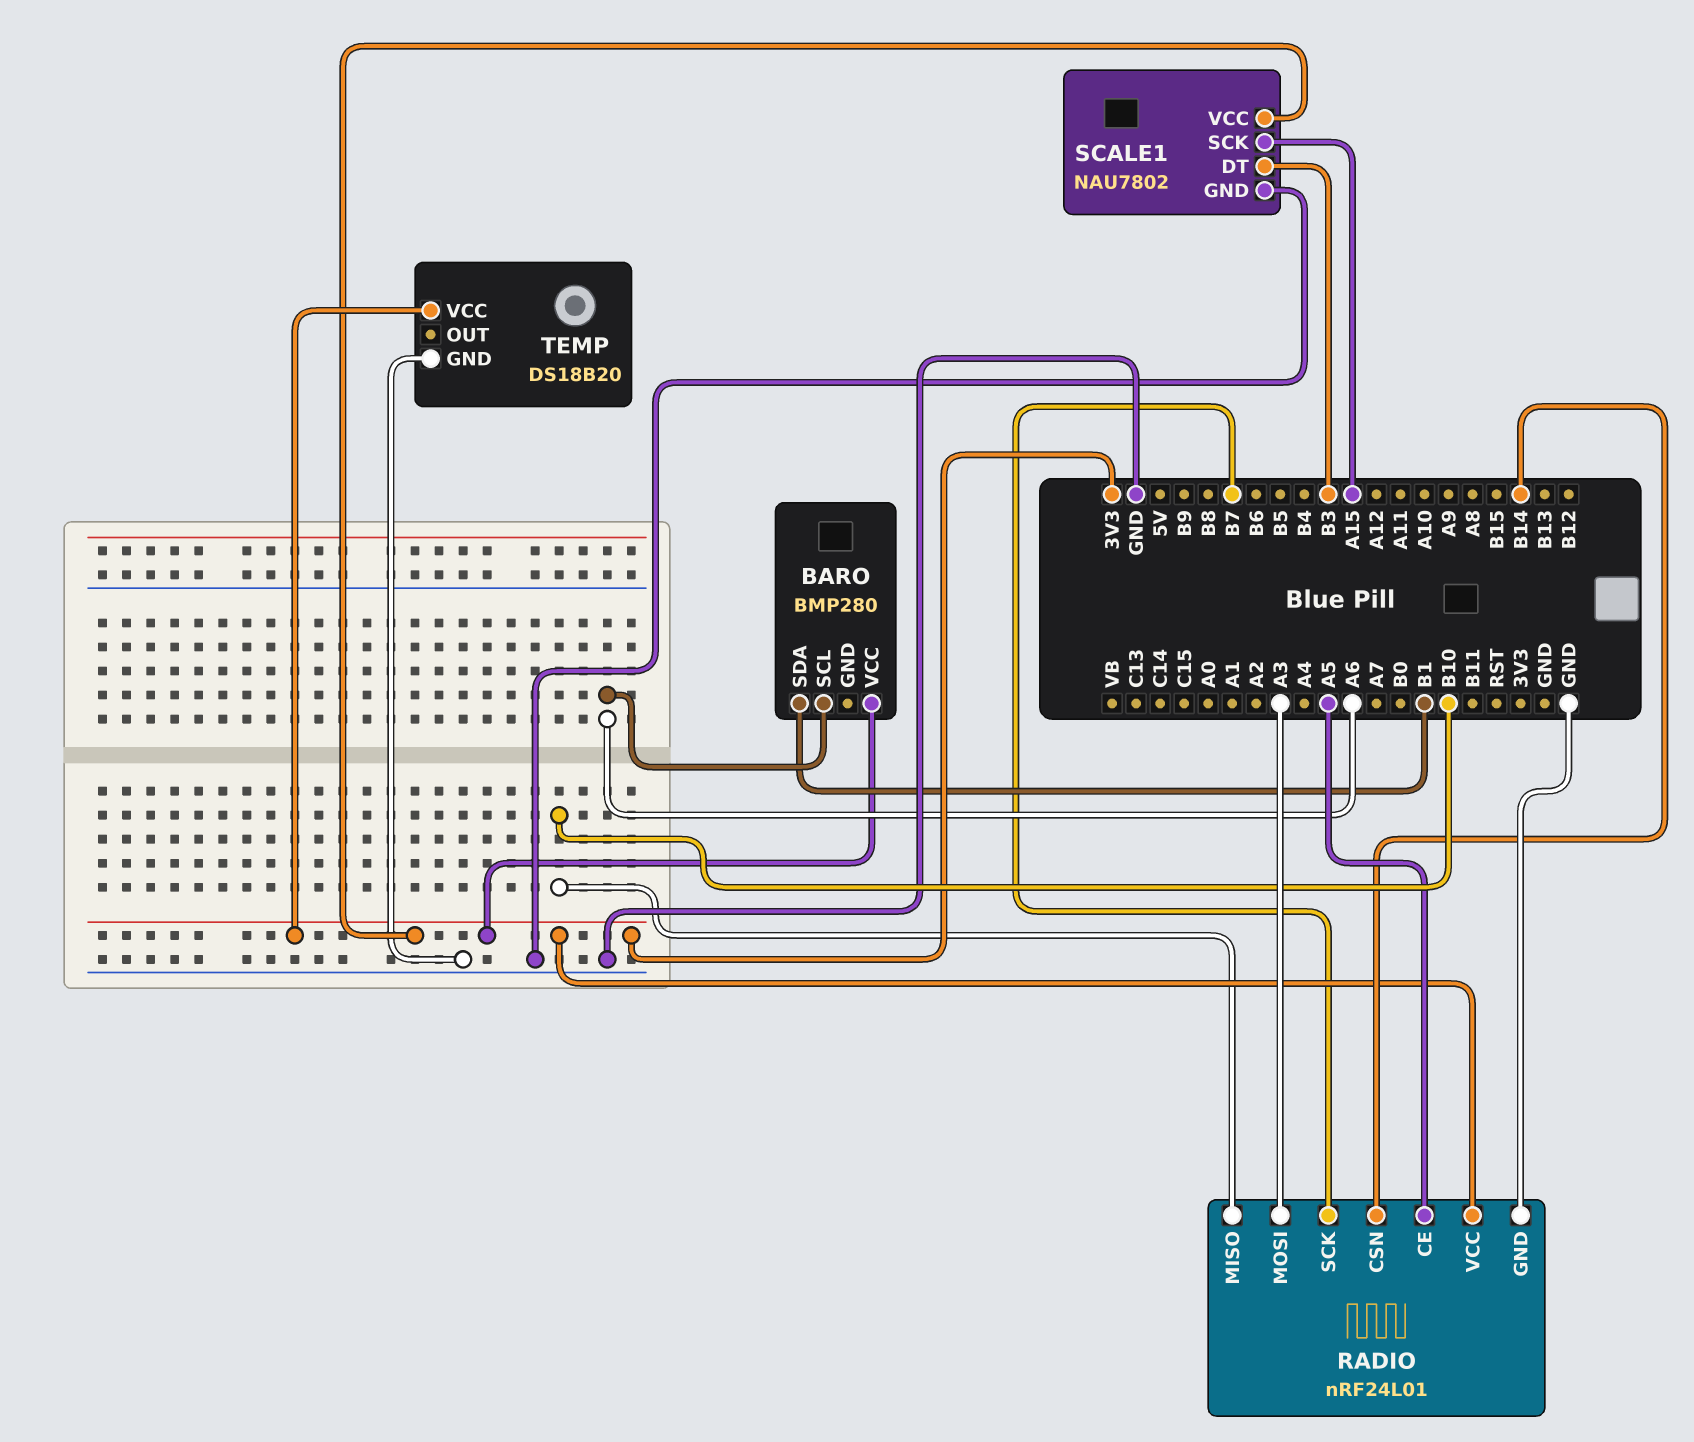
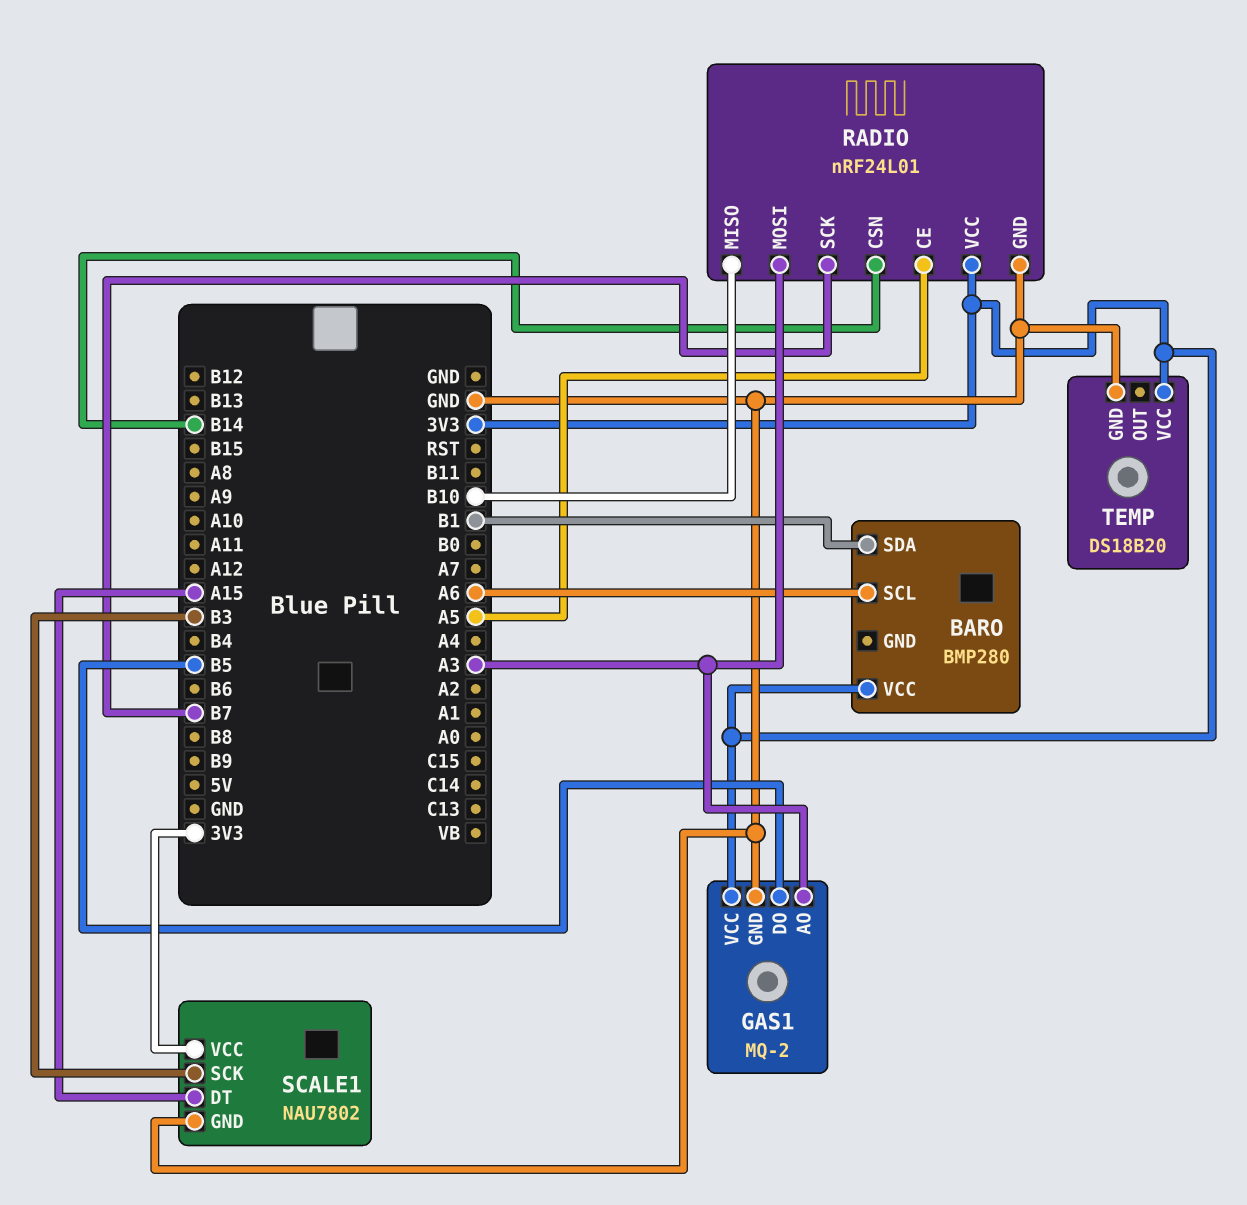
GAS1: none -> MQ-2
GAS1 pin AO: none -> A3
GAS1 pin DO: none -> B5
GAS1 pin GND: none -> GND
GAS1 pin VCC: none -> 3V3
SCALE1 pin DT: B3 -> A15
SCALE1 pin SCK: A15 -> B3

